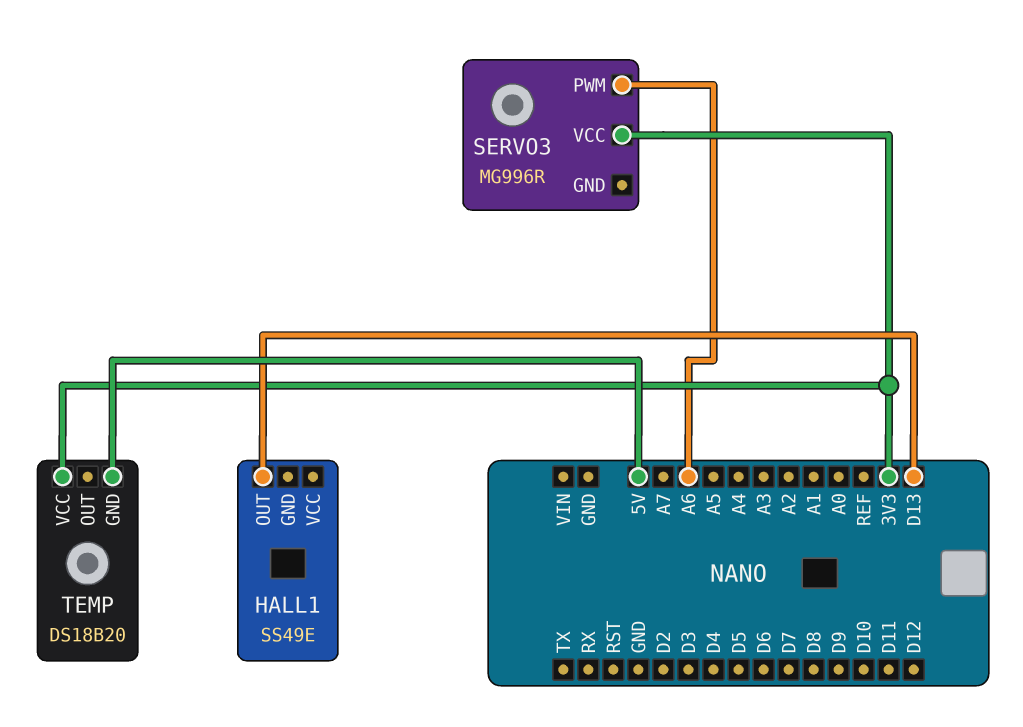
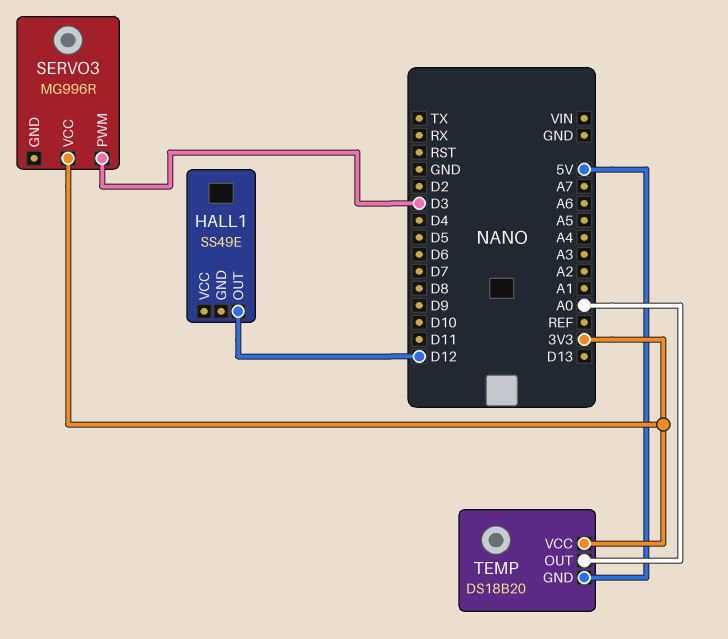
HALL1 pin OUT: D13 -> D12
SERVO3 pin PWM: A6 -> D3
TEMP pin OUT: none -> A0

